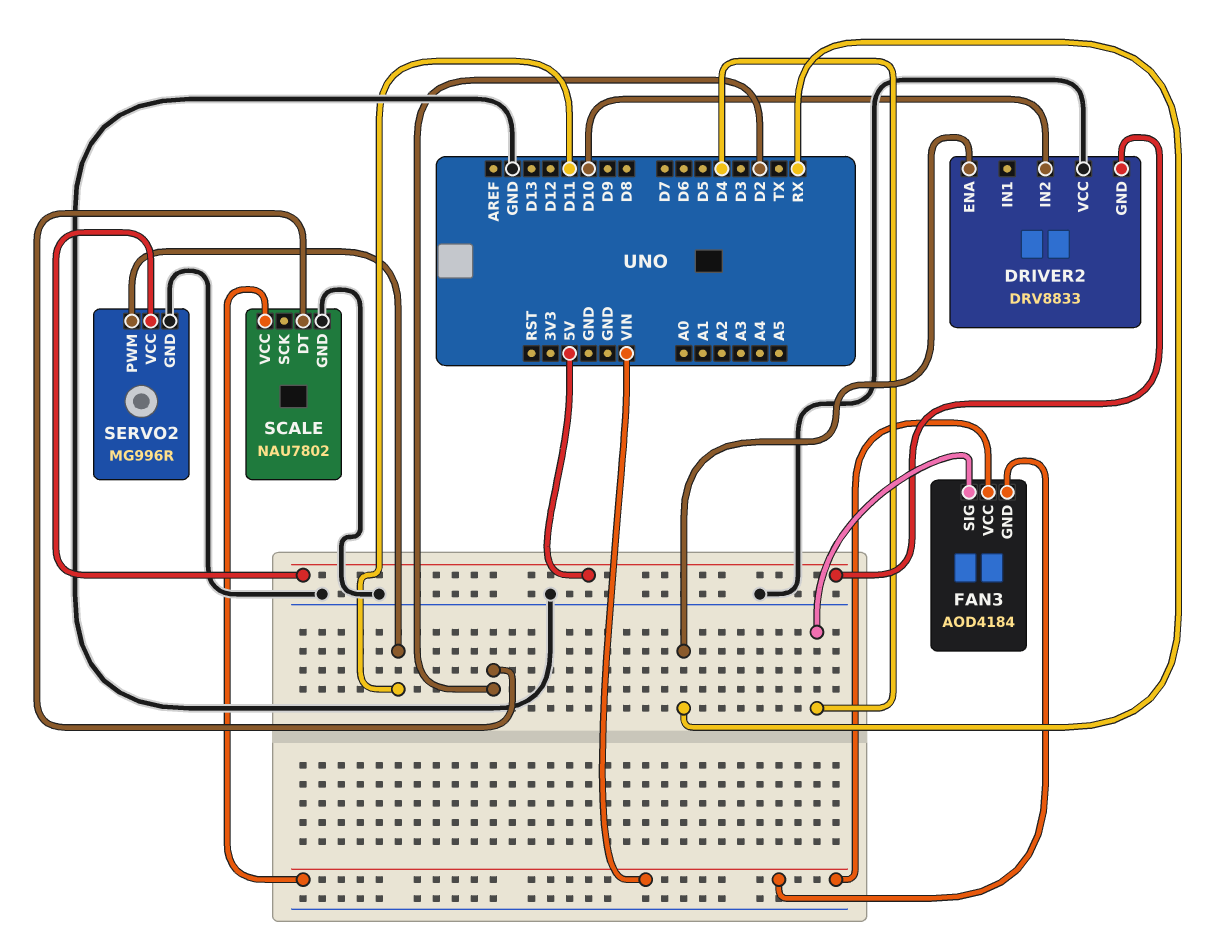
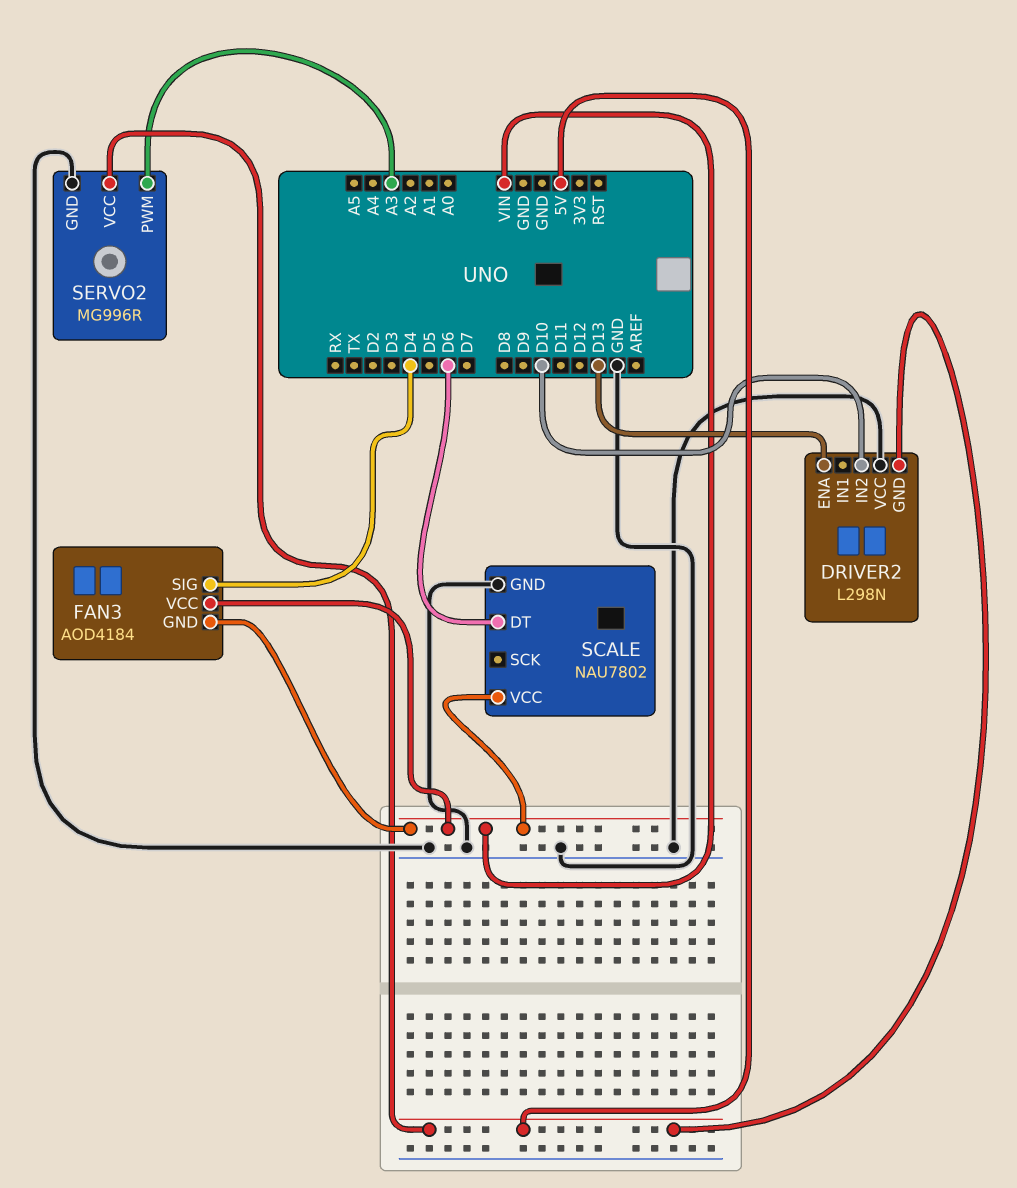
DRIVER2: DRV8833 -> L298N
DRIVER2 pin ENA: RX -> D13
SCALE pin DT: D2 -> D6
SERVO2 pin PWM: D11 -> A3

